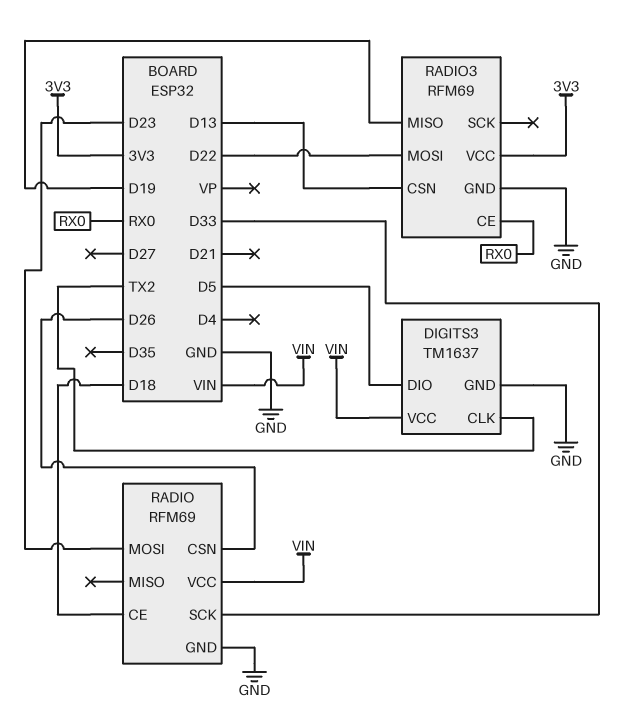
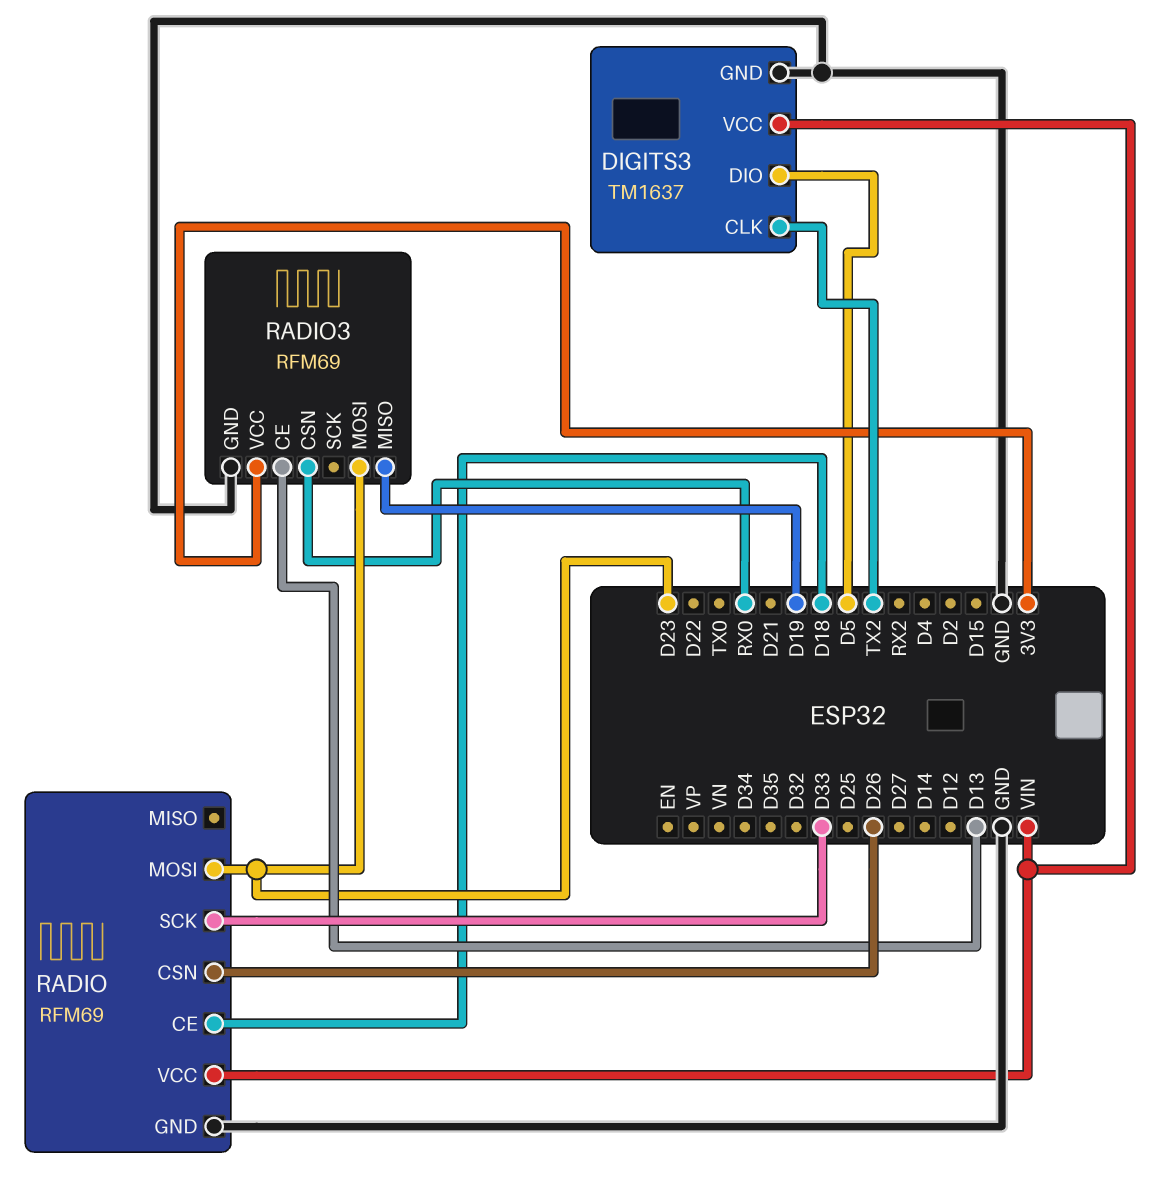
RADIO3 pin CE: RX0 -> D13
RADIO3 pin CSN: D13 -> RX0
RADIO3 pin MOSI: D22 -> D23

